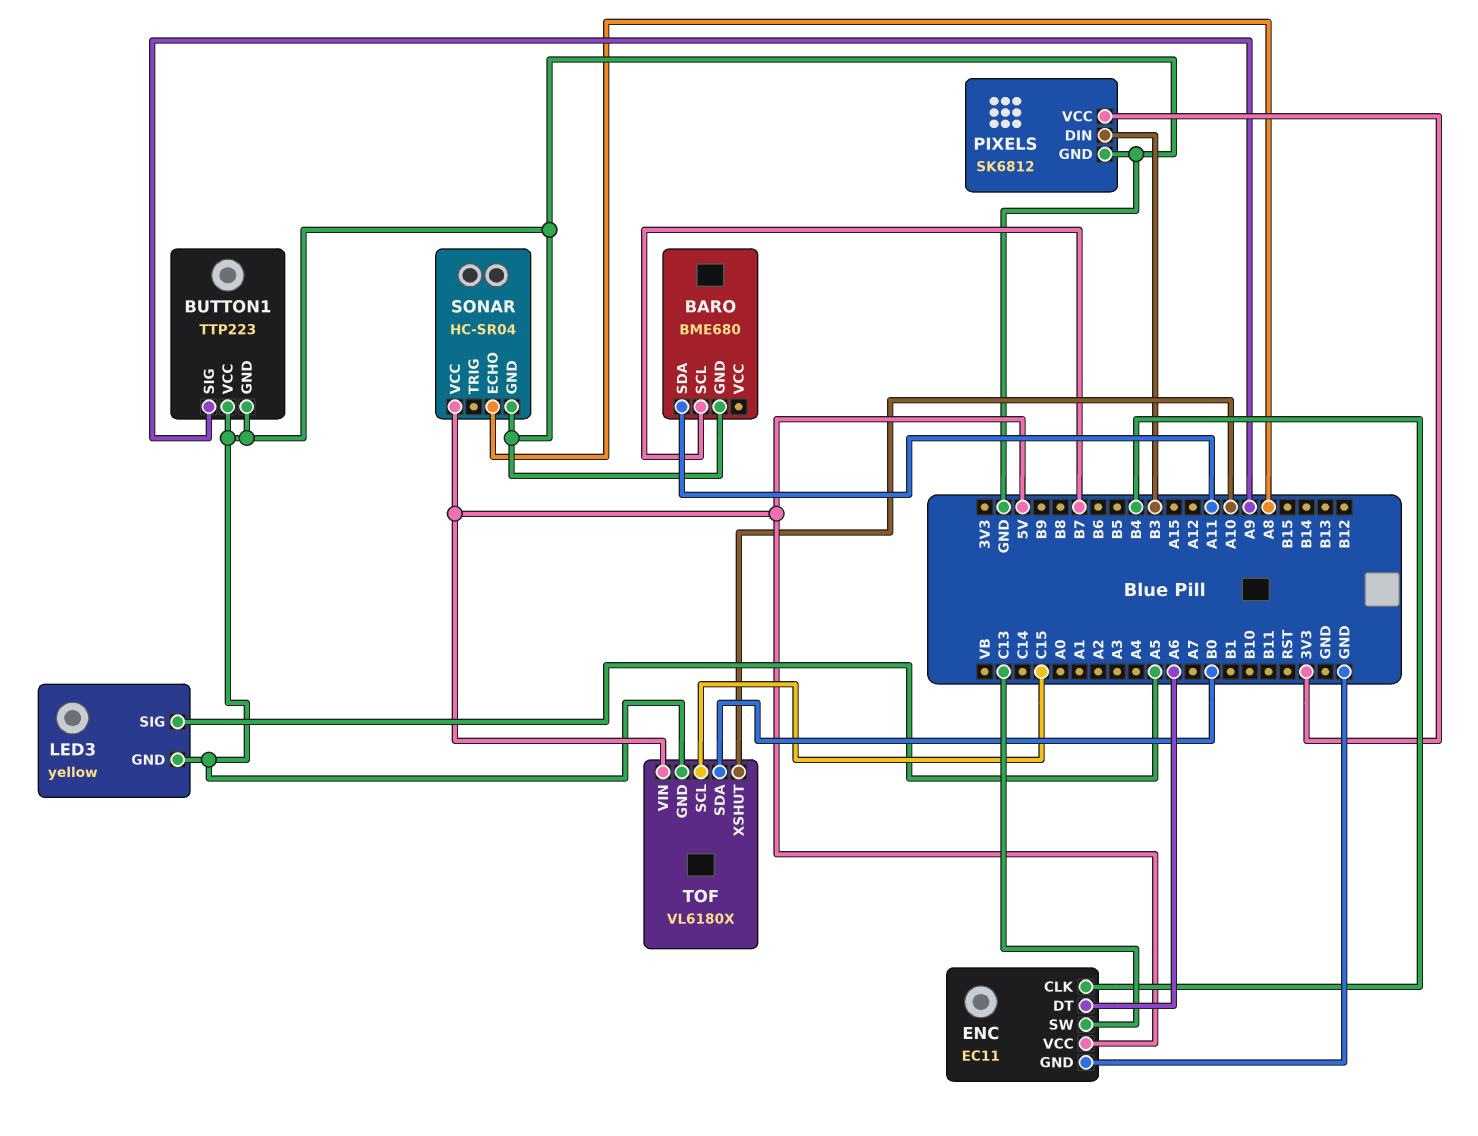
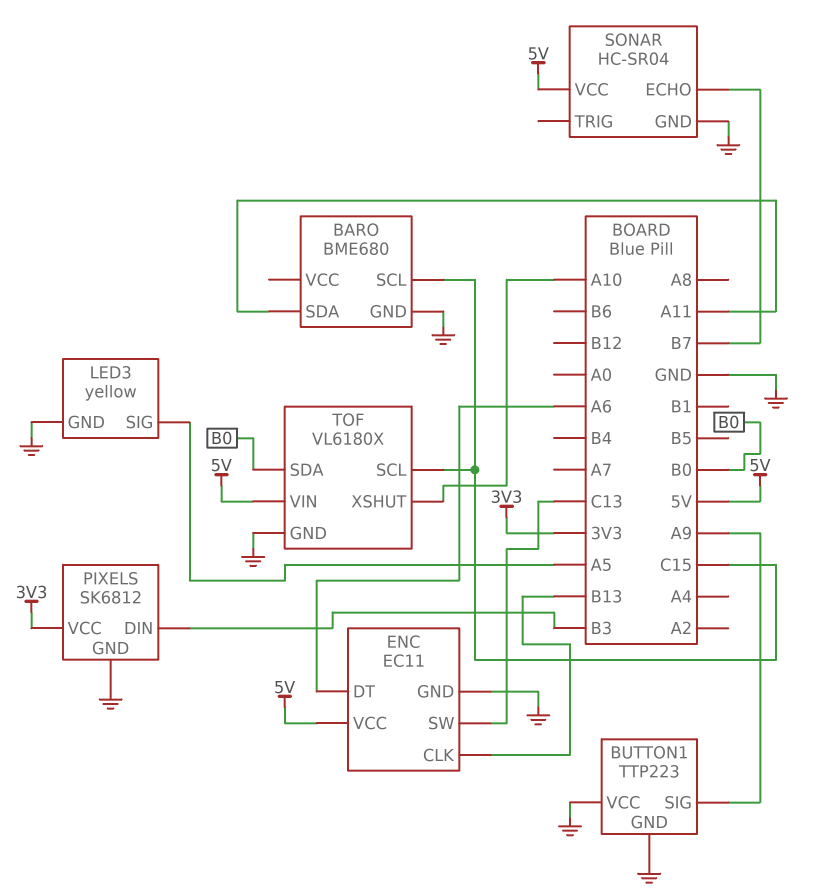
BARO pin SCL: B7 -> C15
ENC pin CLK: B4 -> B13
SONAR pin ECHO: A8 -> B7

